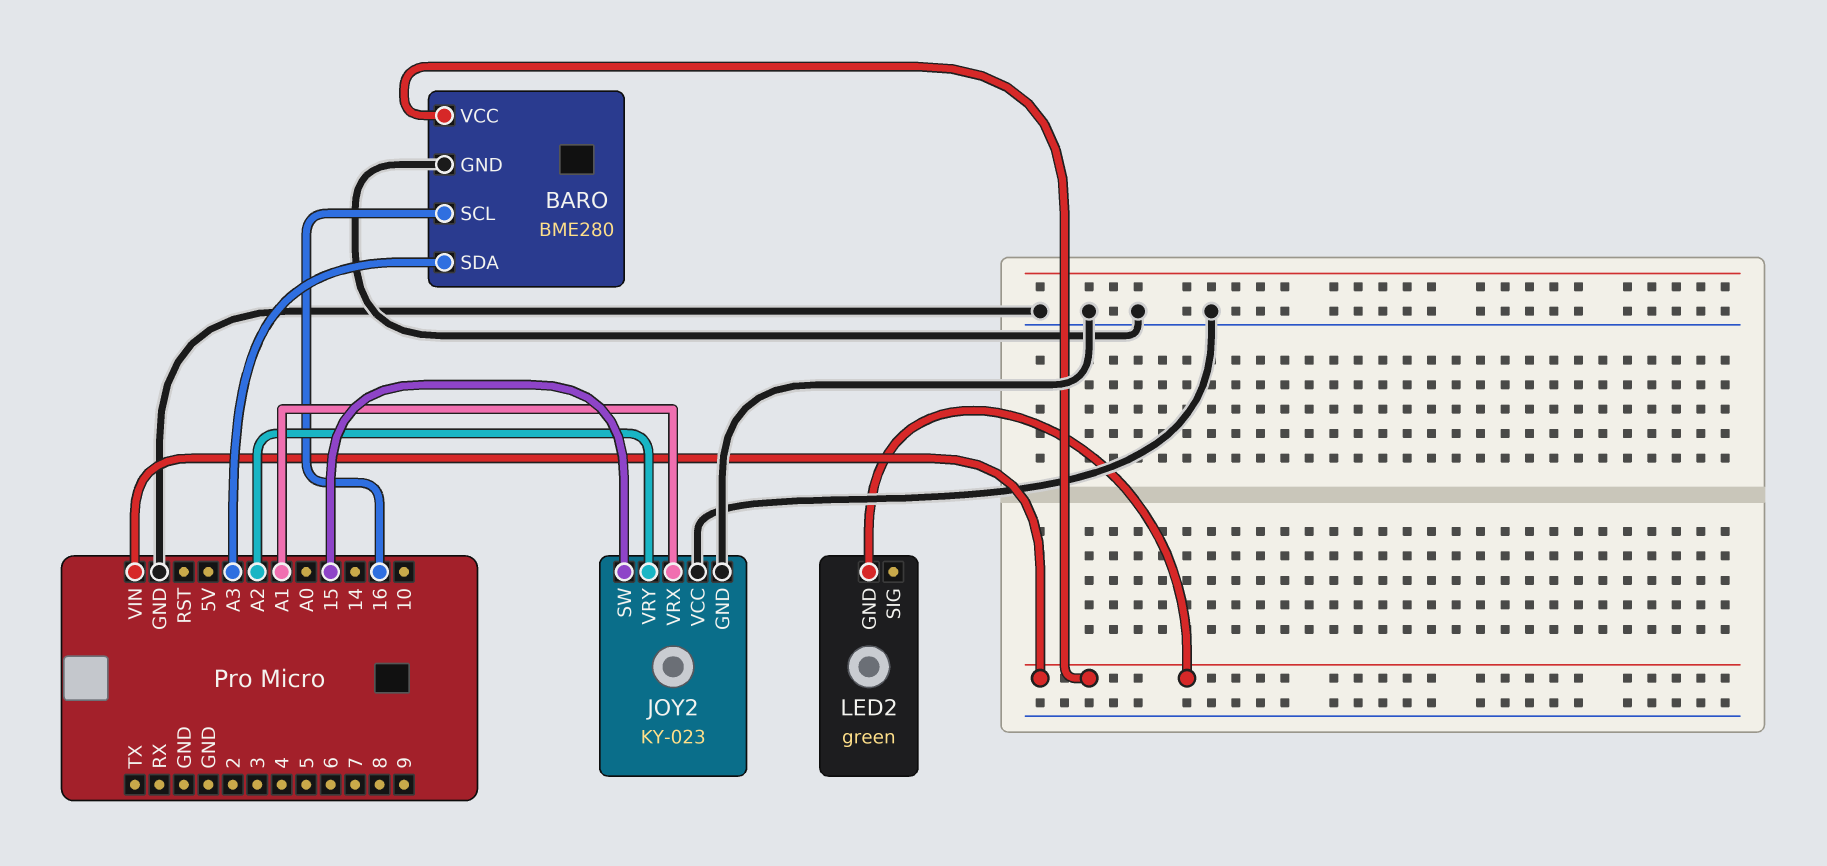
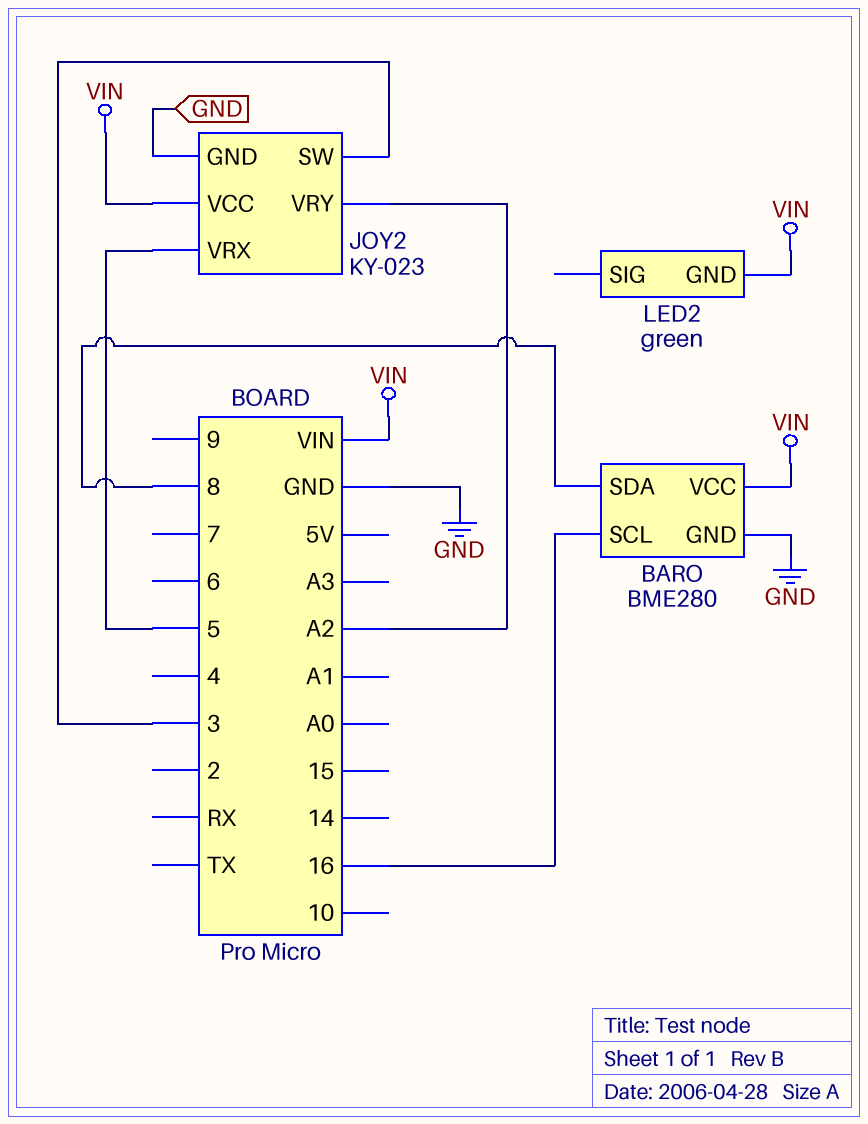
BARO pin SDA: A3 -> 8
JOY2 pin SW: 15 -> 3
JOY2 pin VCC: GND -> VIN
JOY2 pin VRX: A1 -> 5

